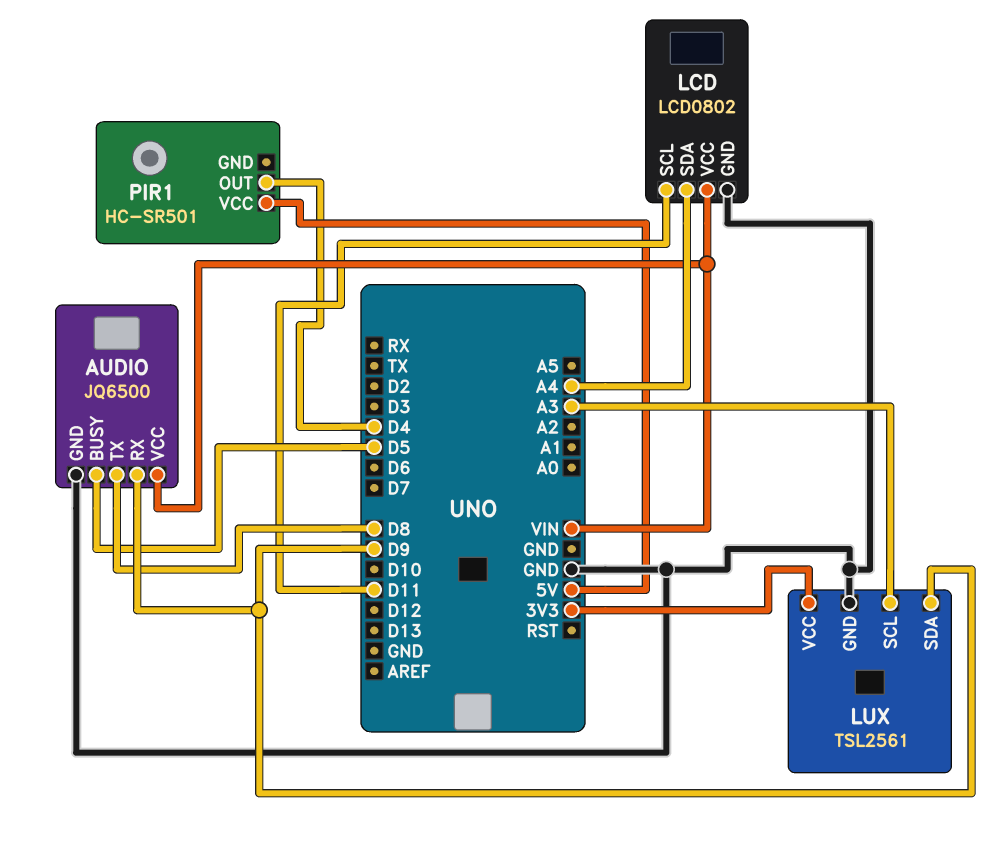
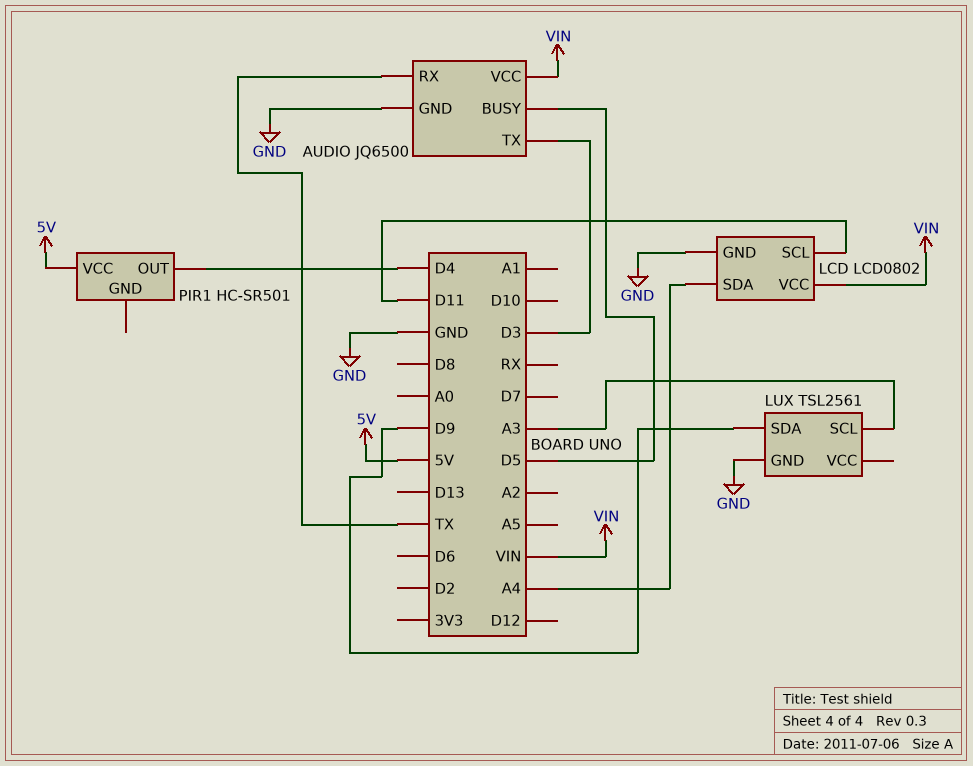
AUDIO pin RX: D9 -> TX
AUDIO pin TX: D8 -> D3
LUX pin VCC: 3V3 -> none

